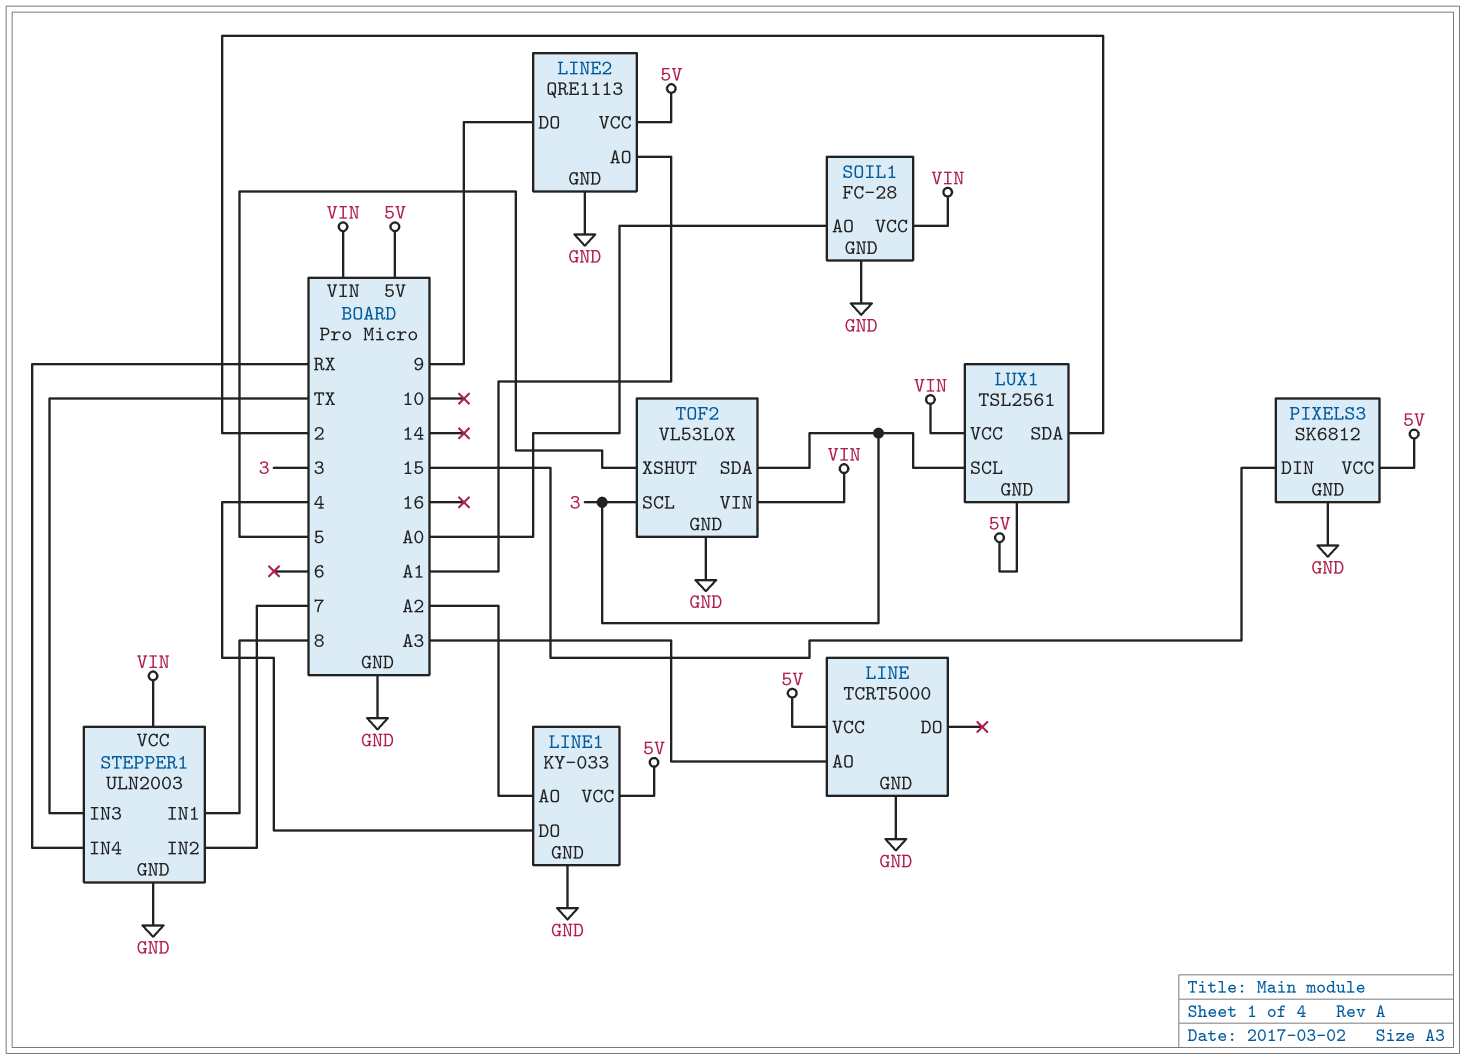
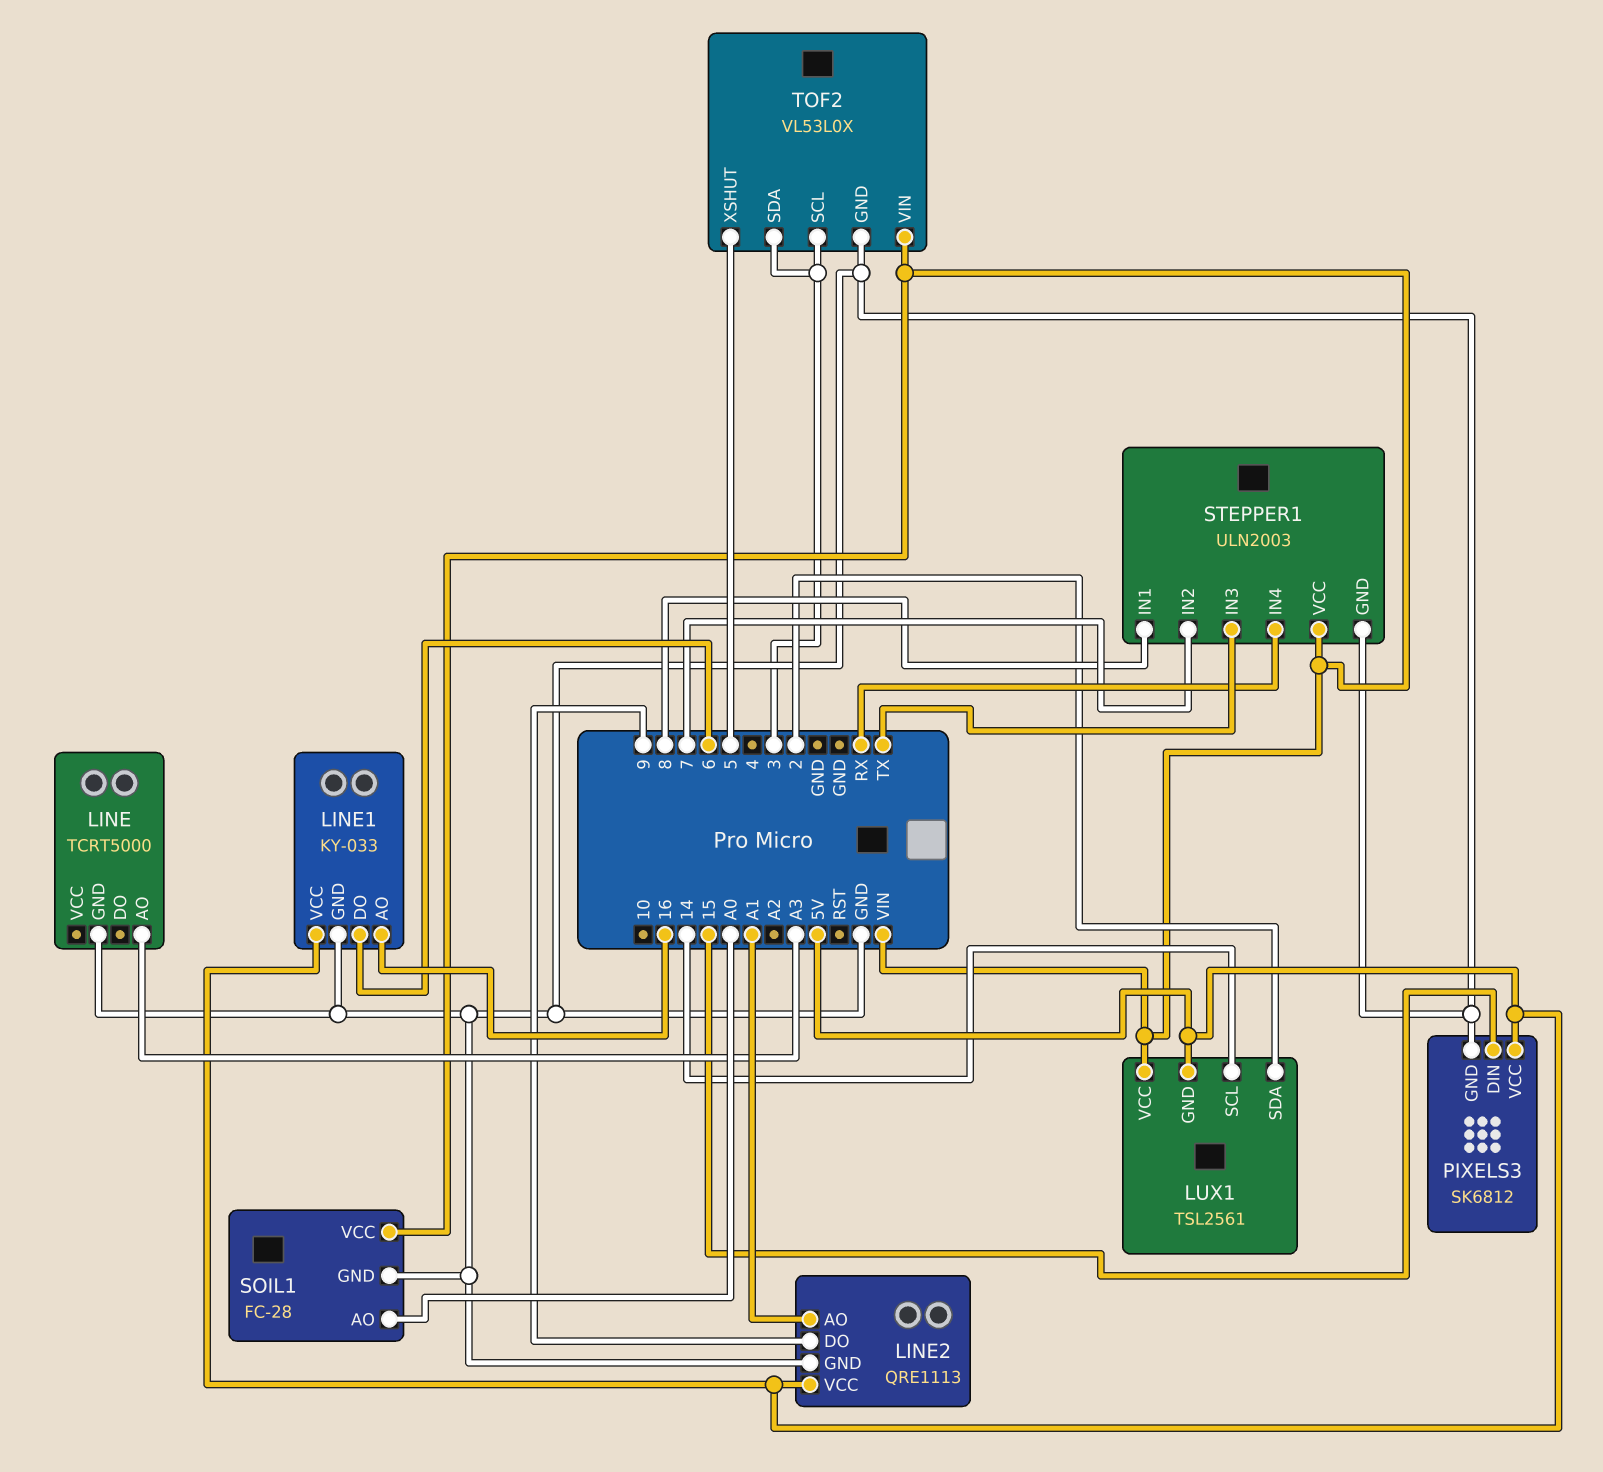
LINE pin VCC: 5V -> none
LINE1 pin AO: A2 -> 16
LINE1 pin DO: 4 -> 6
LUX1 pin SCL: 3 -> 14

